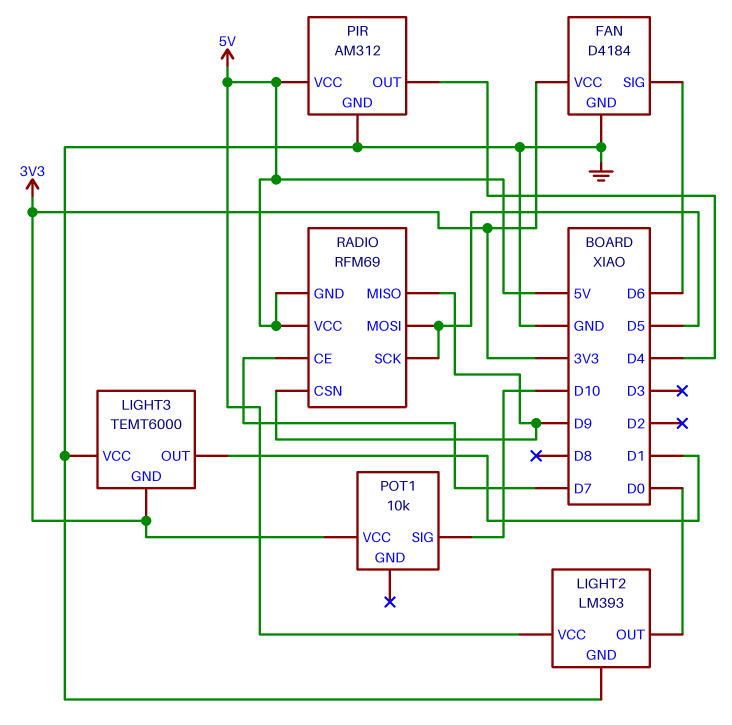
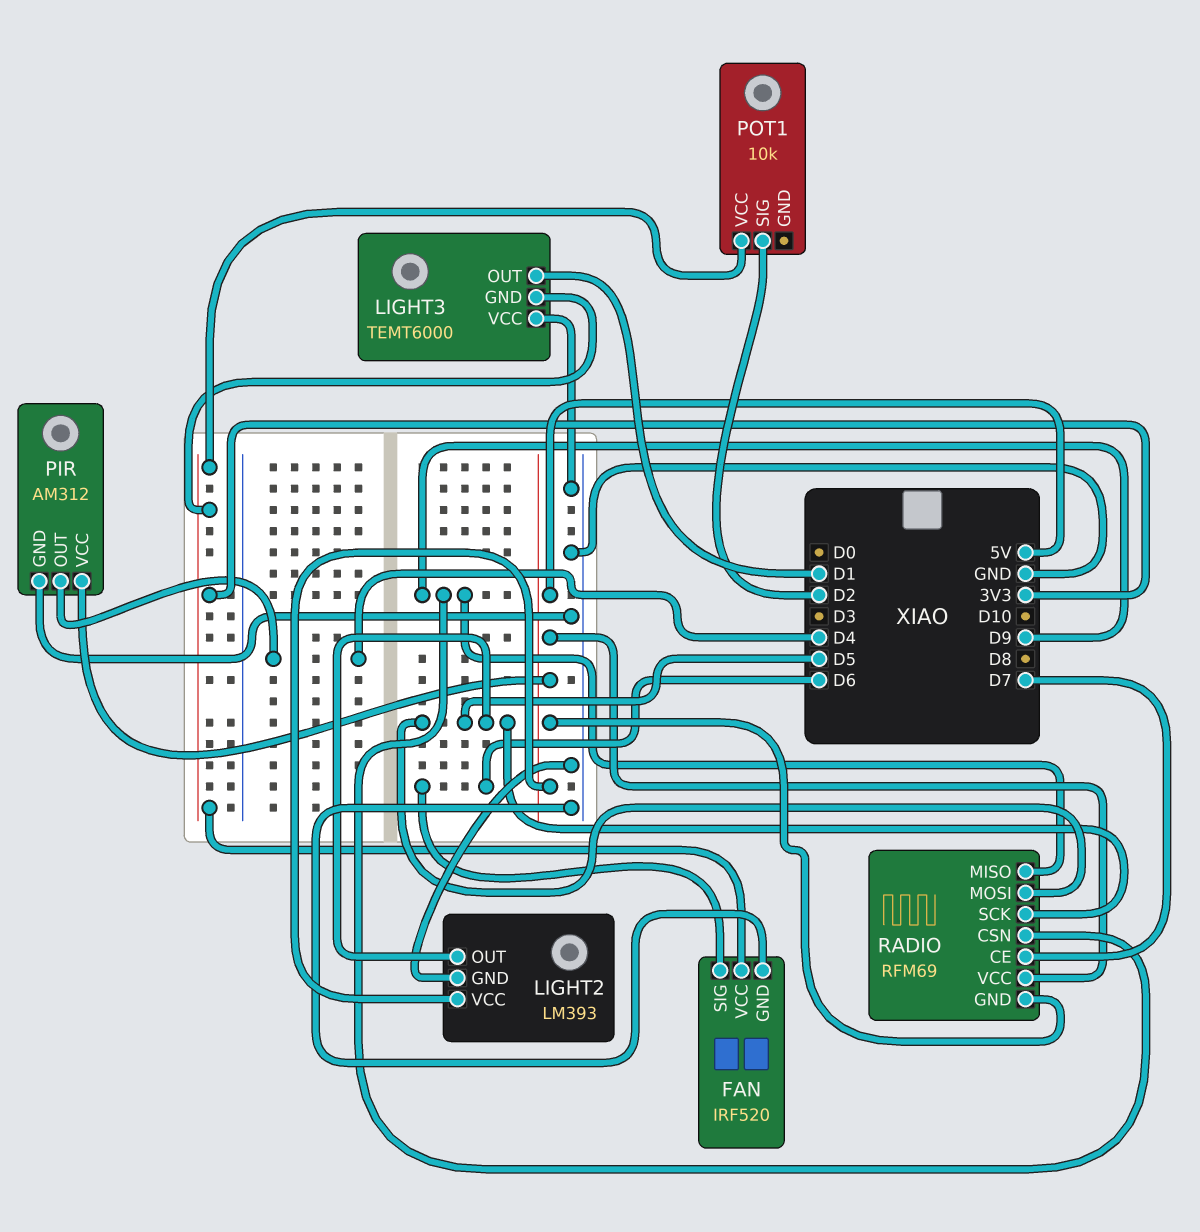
FAN: D4184 -> IRF520
LIGHT2 pin OUT: D0 -> D5
POT1 pin SIG: D10 -> D2

